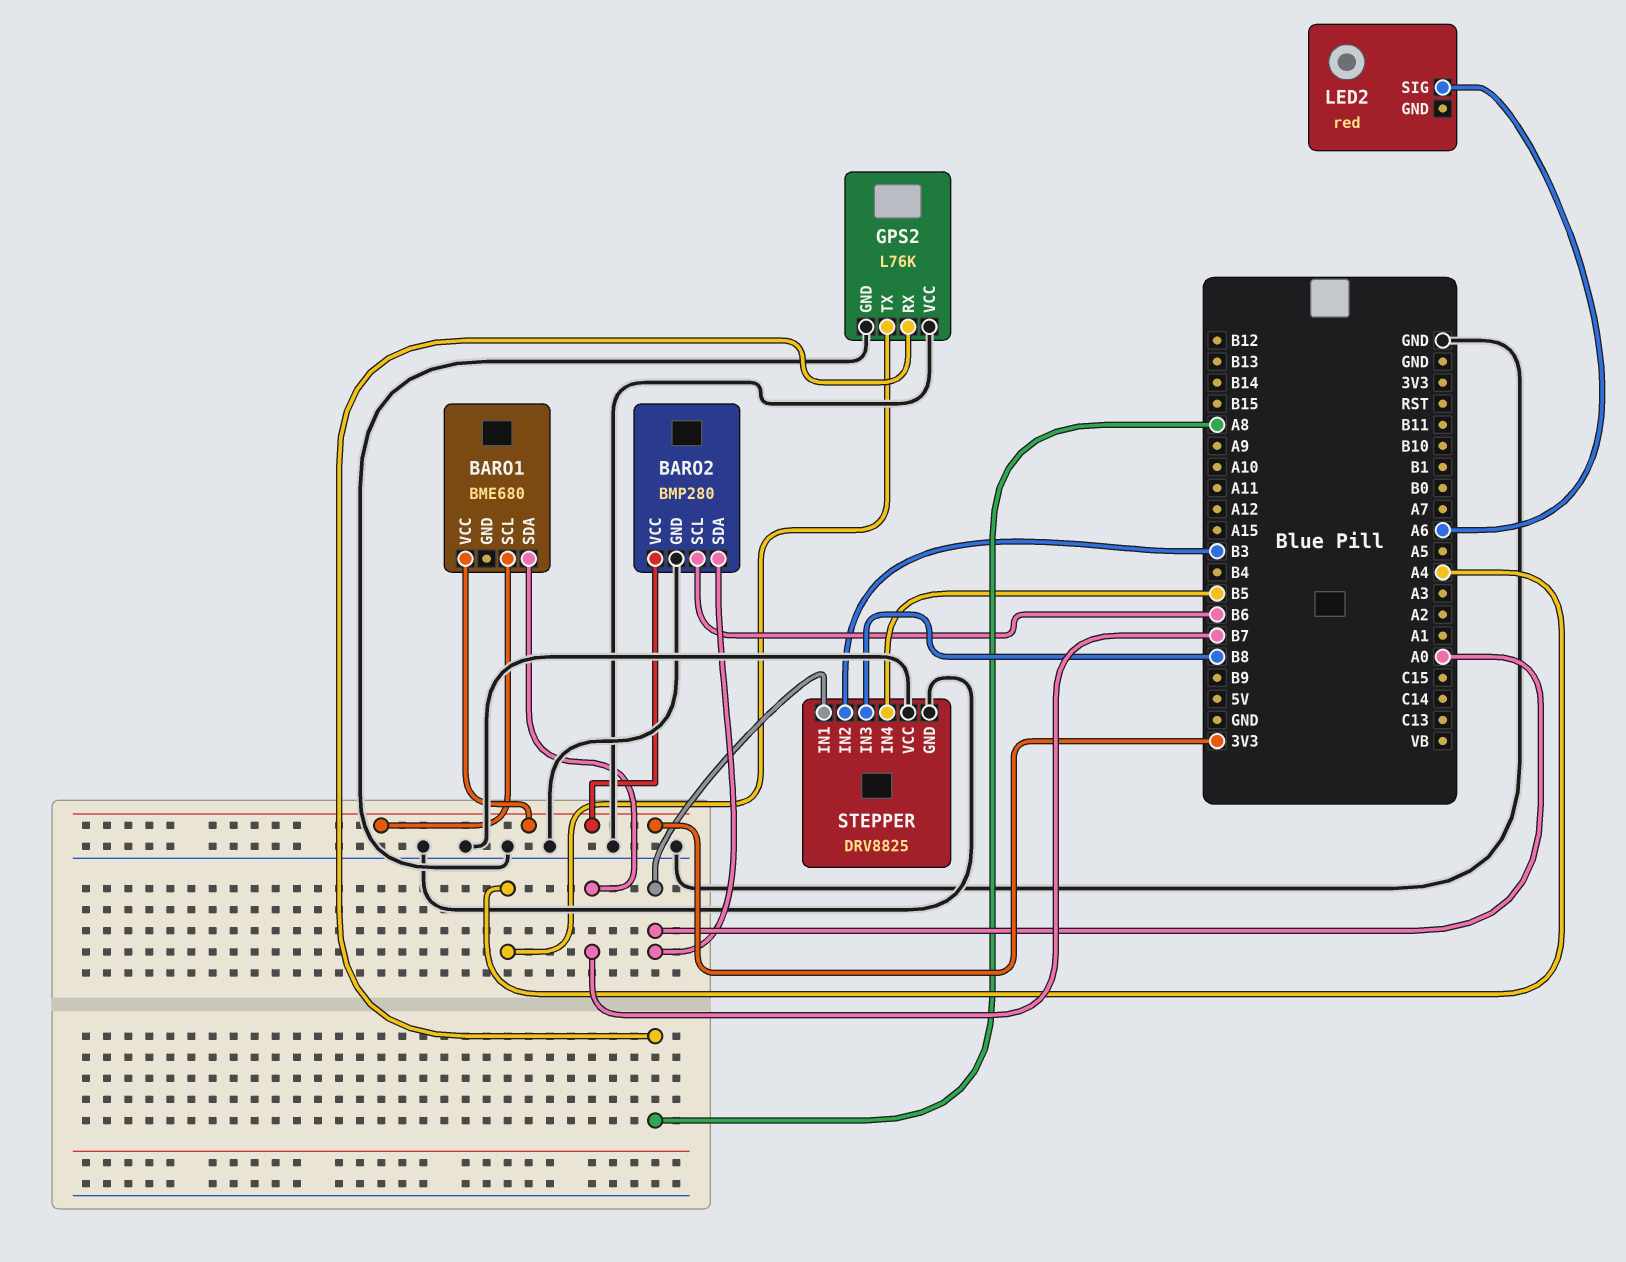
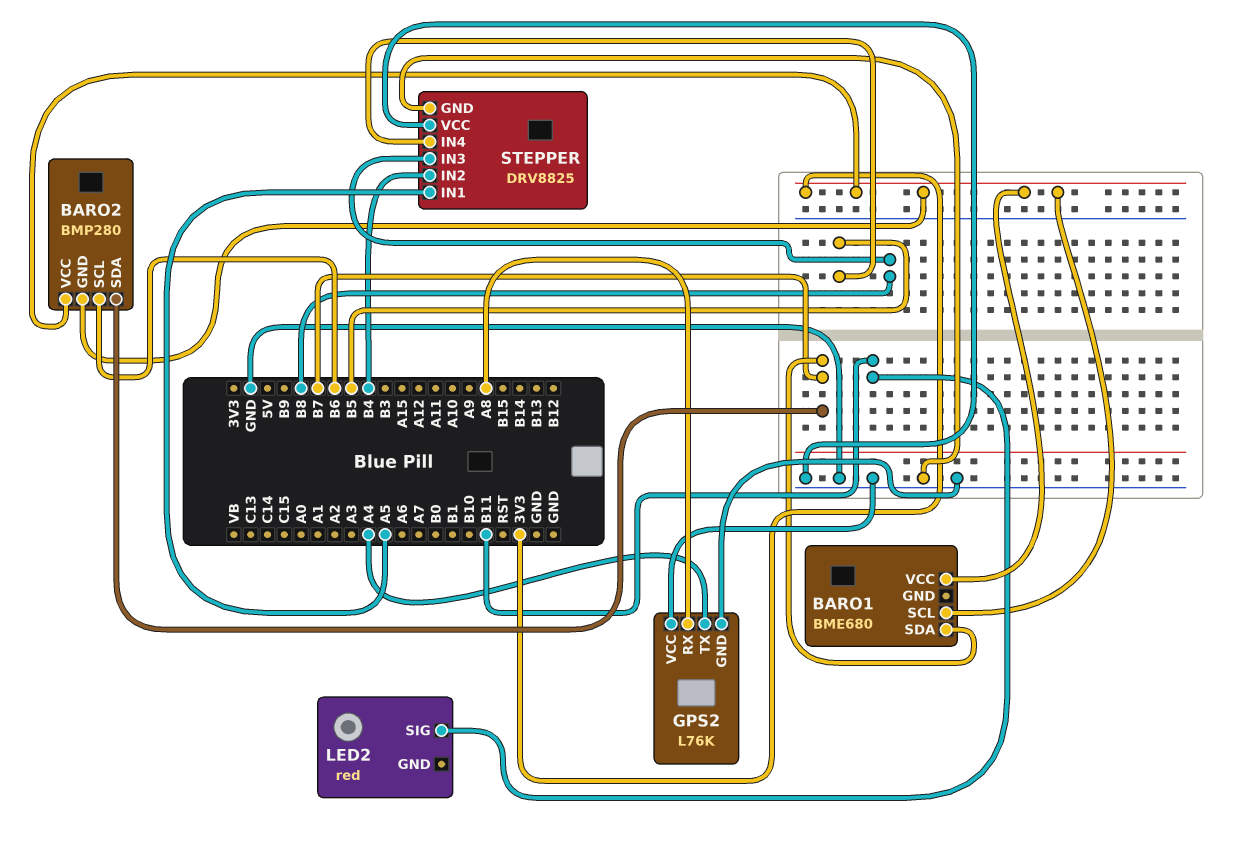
BARO2 pin GND: GND -> 3V3
BARO2 pin SDA: A0 -> B7
LED2 pin SIG: A6 -> B11
STEPPER pin IN1: A0 -> A5
STEPPER pin IN2: B3 -> B4

